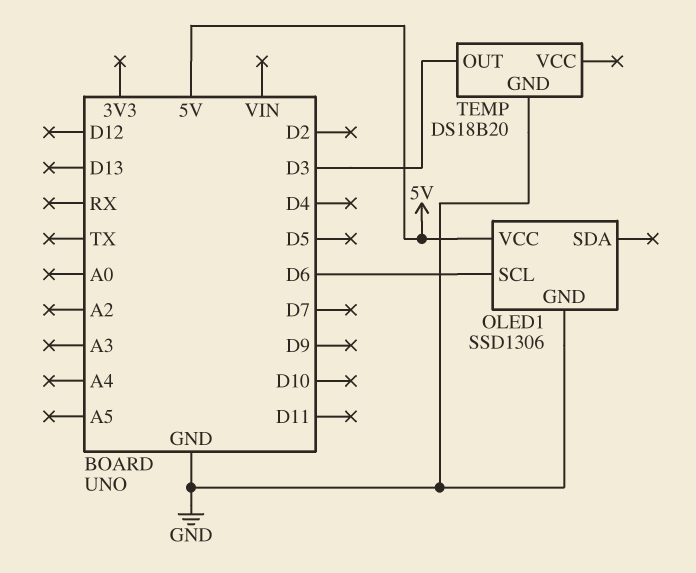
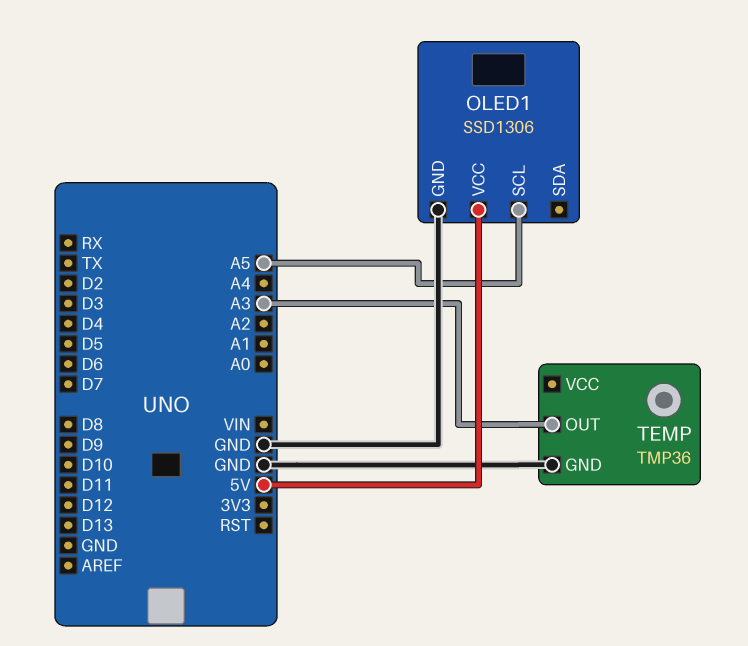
OLED1 pin SCL: D6 -> A5
TEMP: DS18B20 -> TMP36
TEMP pin OUT: D3 -> A3

